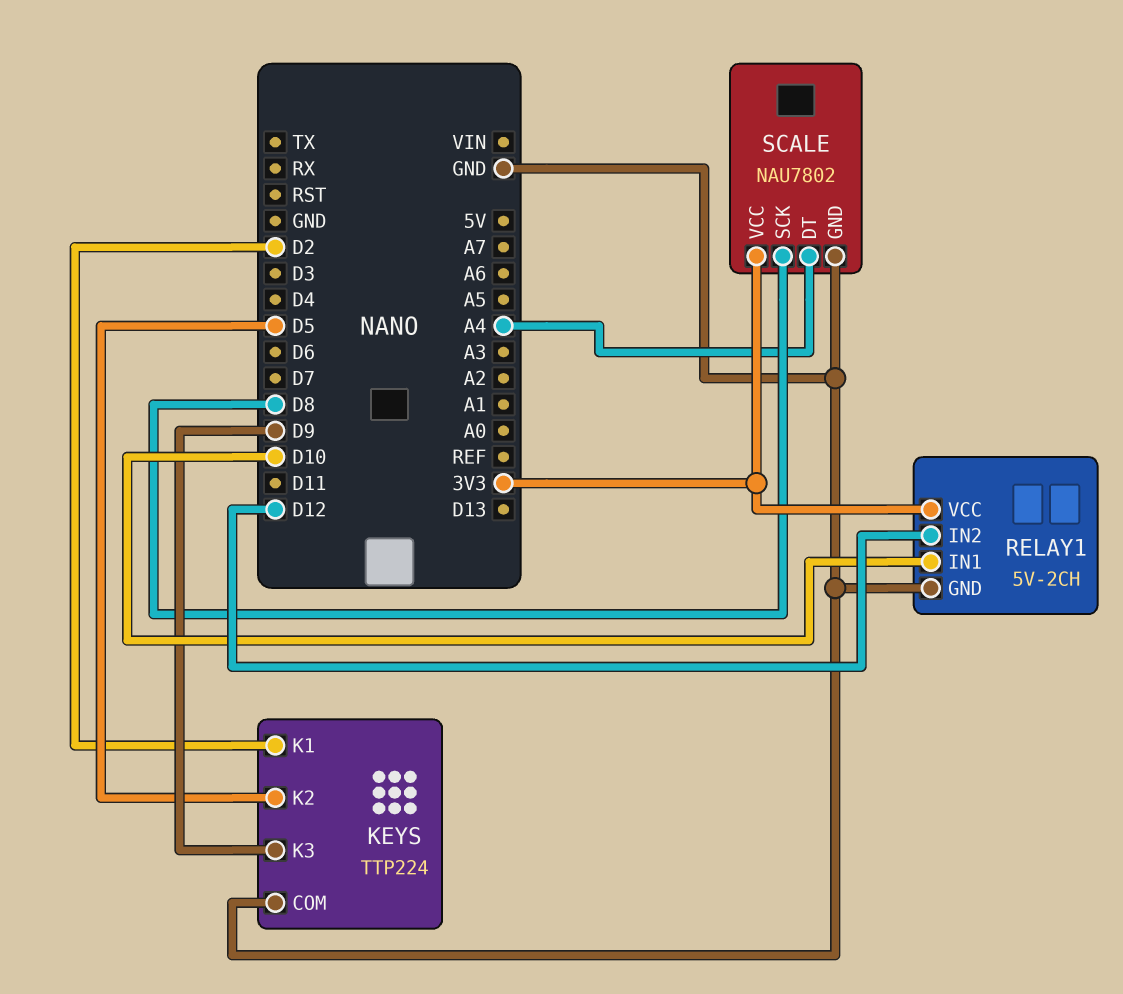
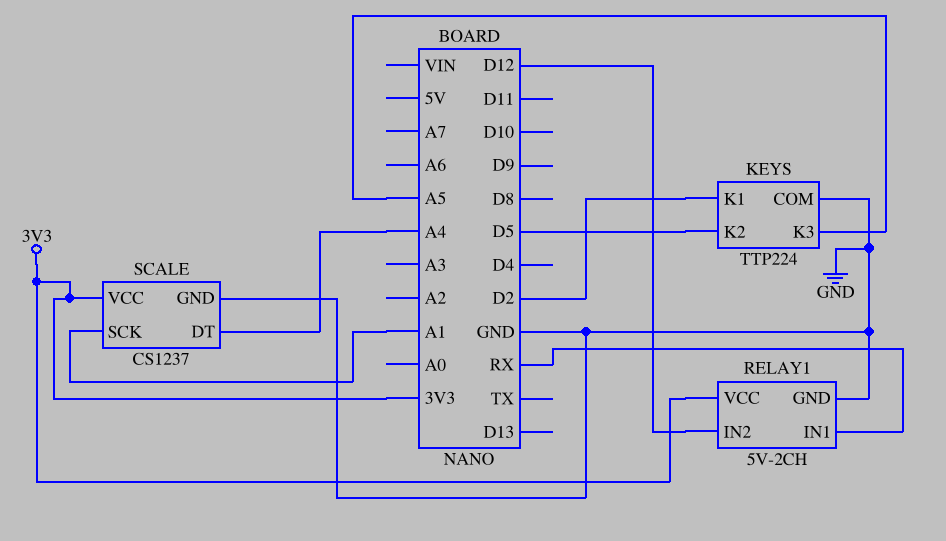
KEYS pin K3: D9 -> A5
RELAY1 pin IN1: D10 -> RX
SCALE: NAU7802 -> CS1237
SCALE pin SCK: D8 -> A1

